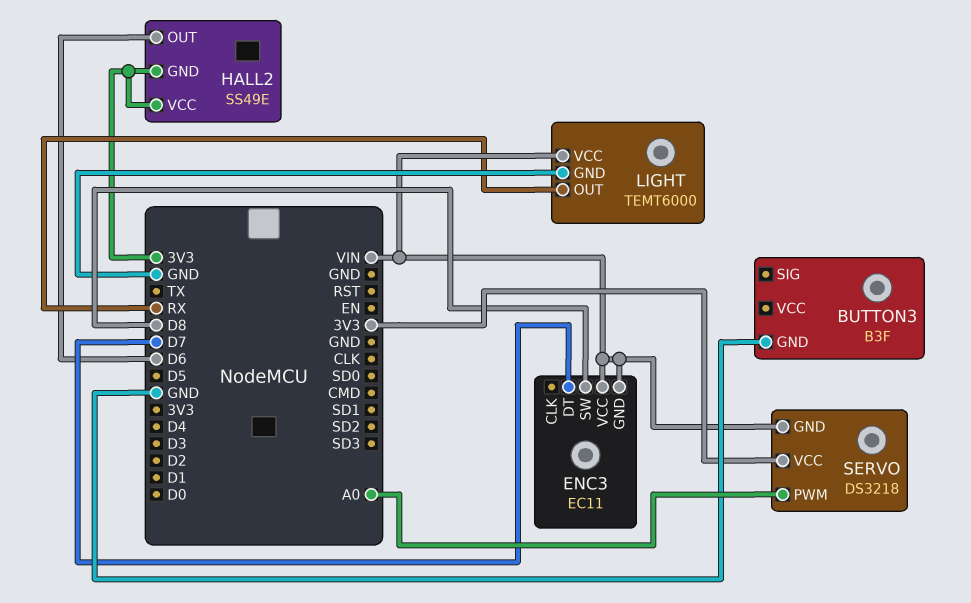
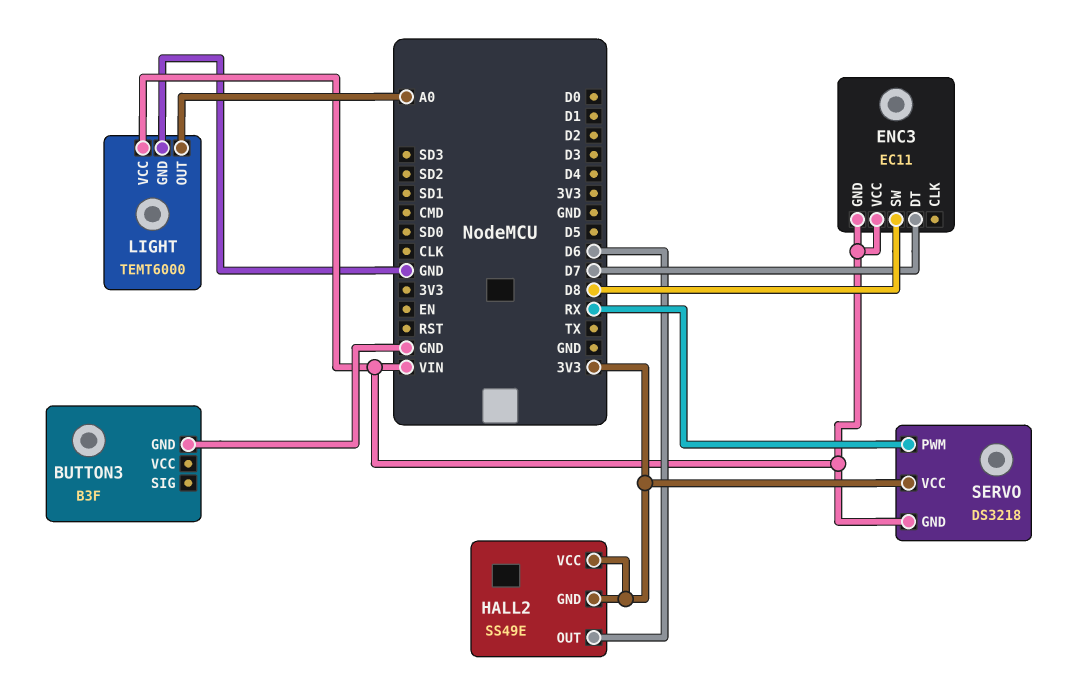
LIGHT pin OUT: RX -> A0
SERVO pin PWM: A0 -> RX

